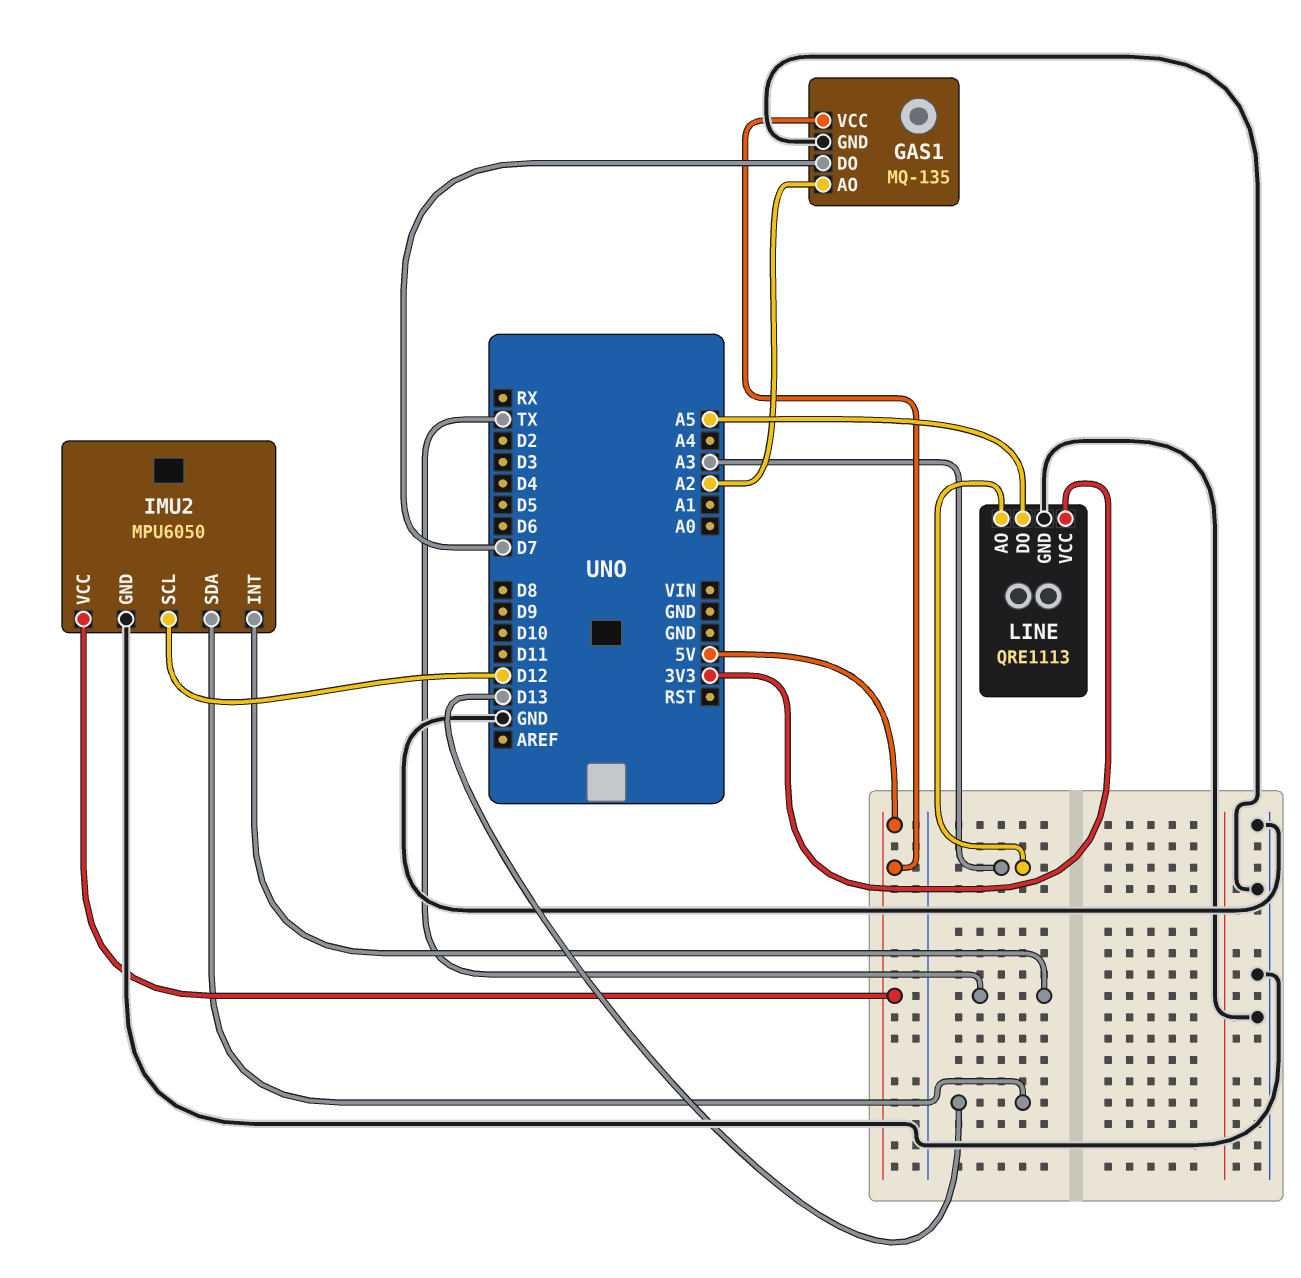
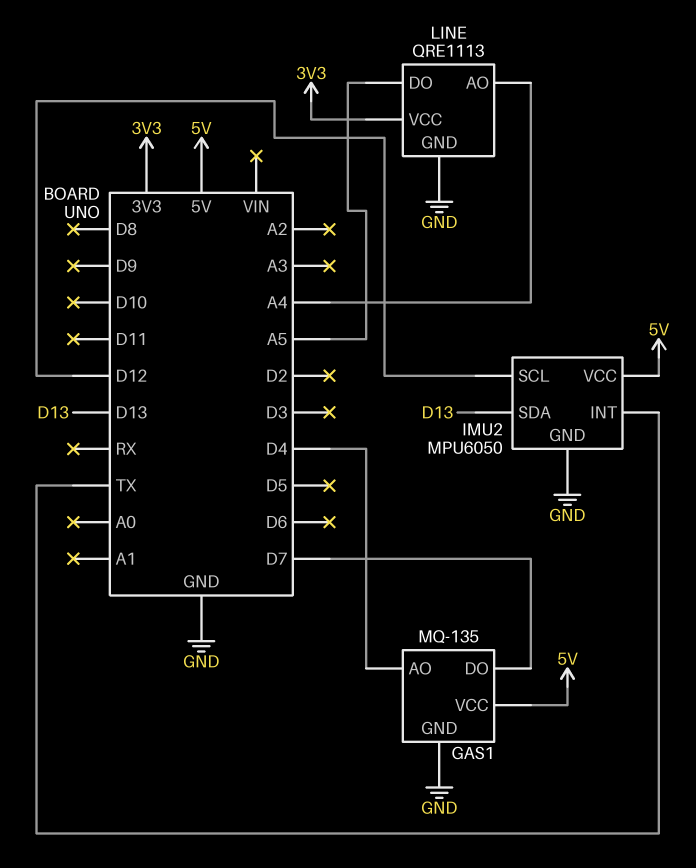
GAS1 pin AO: A2 -> D4
LINE pin AO: A3 -> A4

